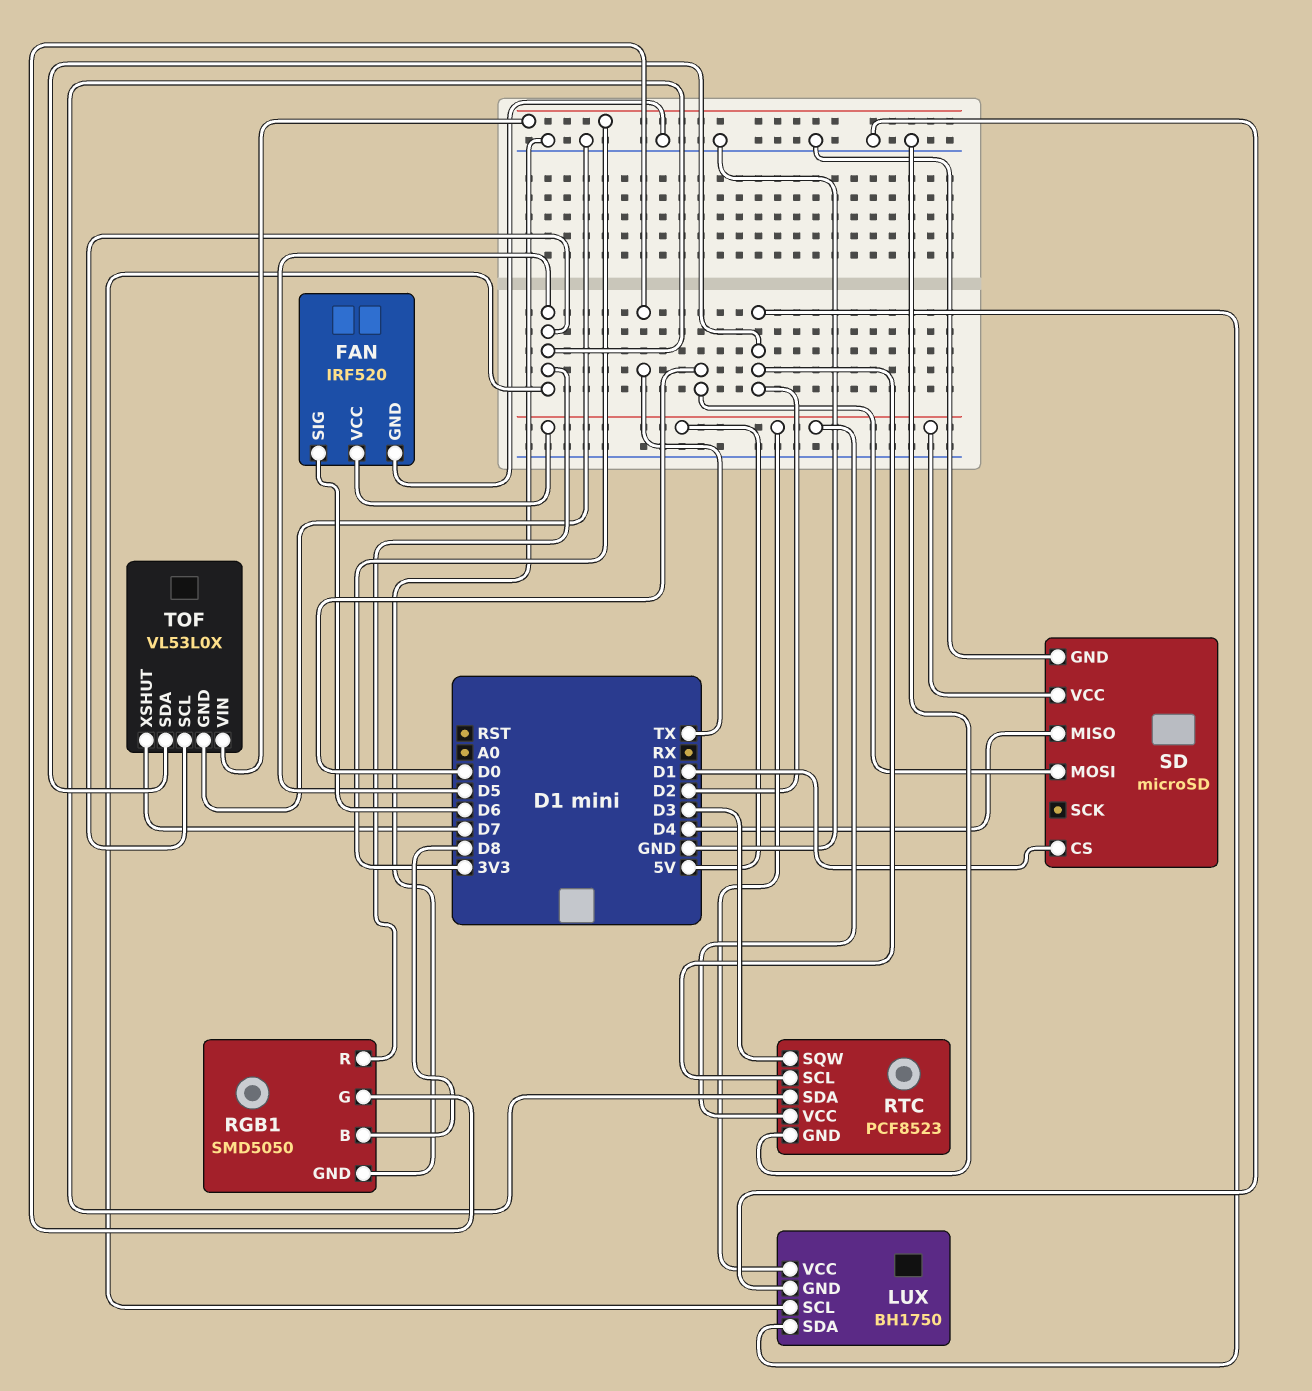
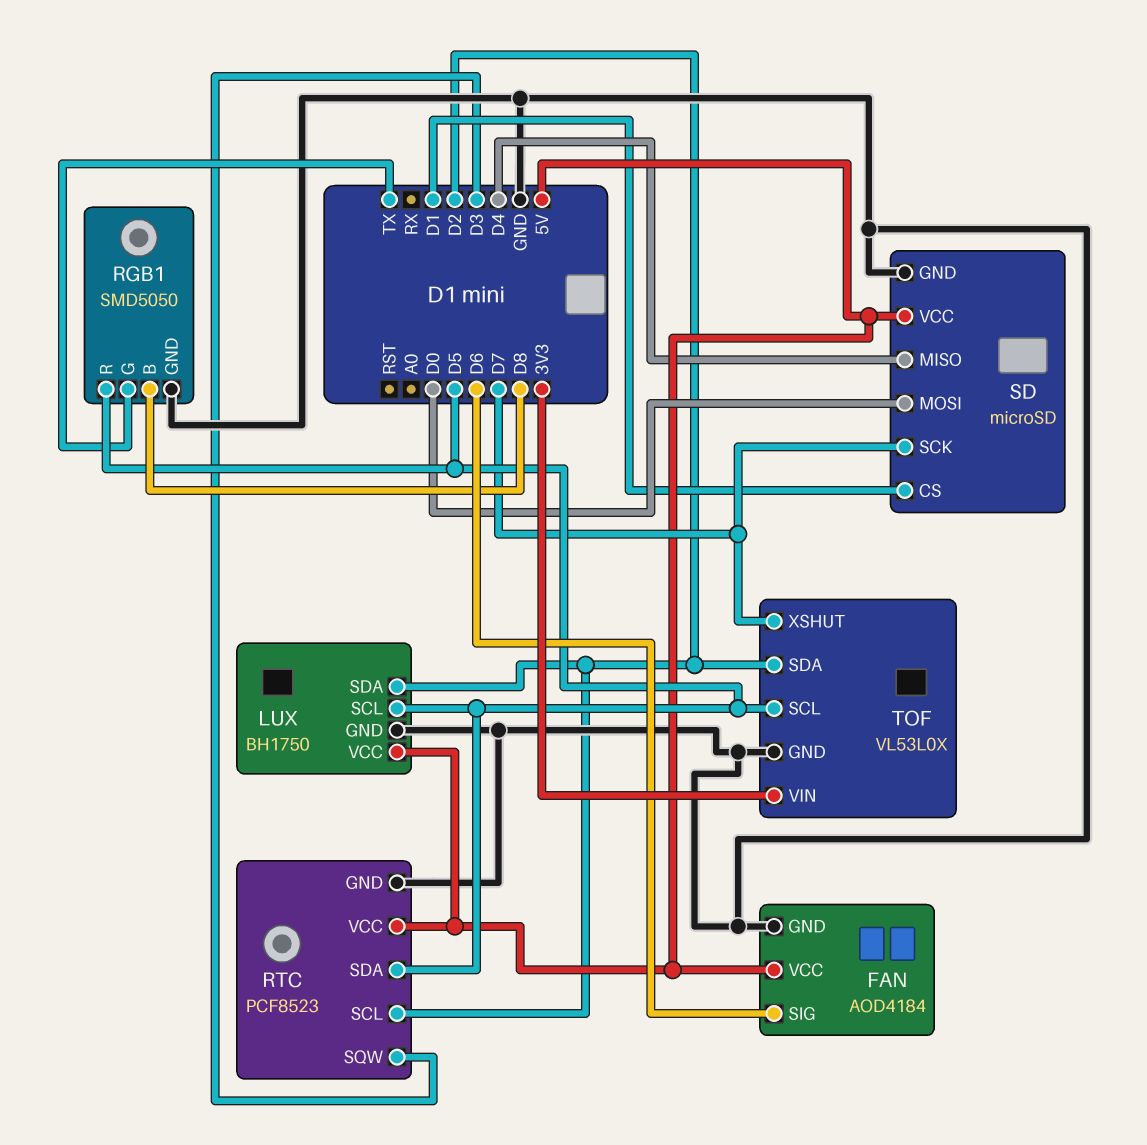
FAN: IRF520 -> AOD4184
SD pin SCK: none -> D7

